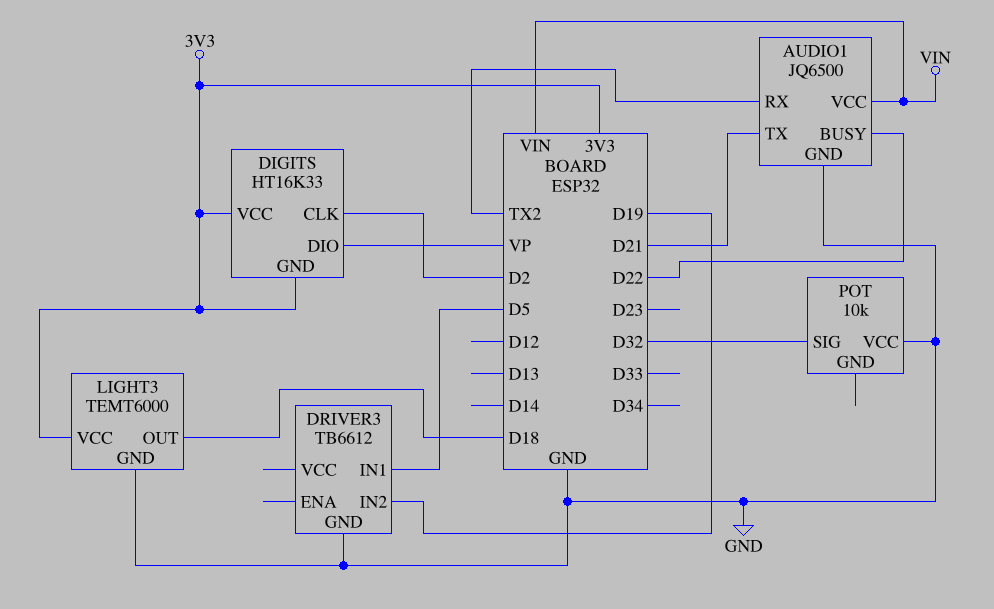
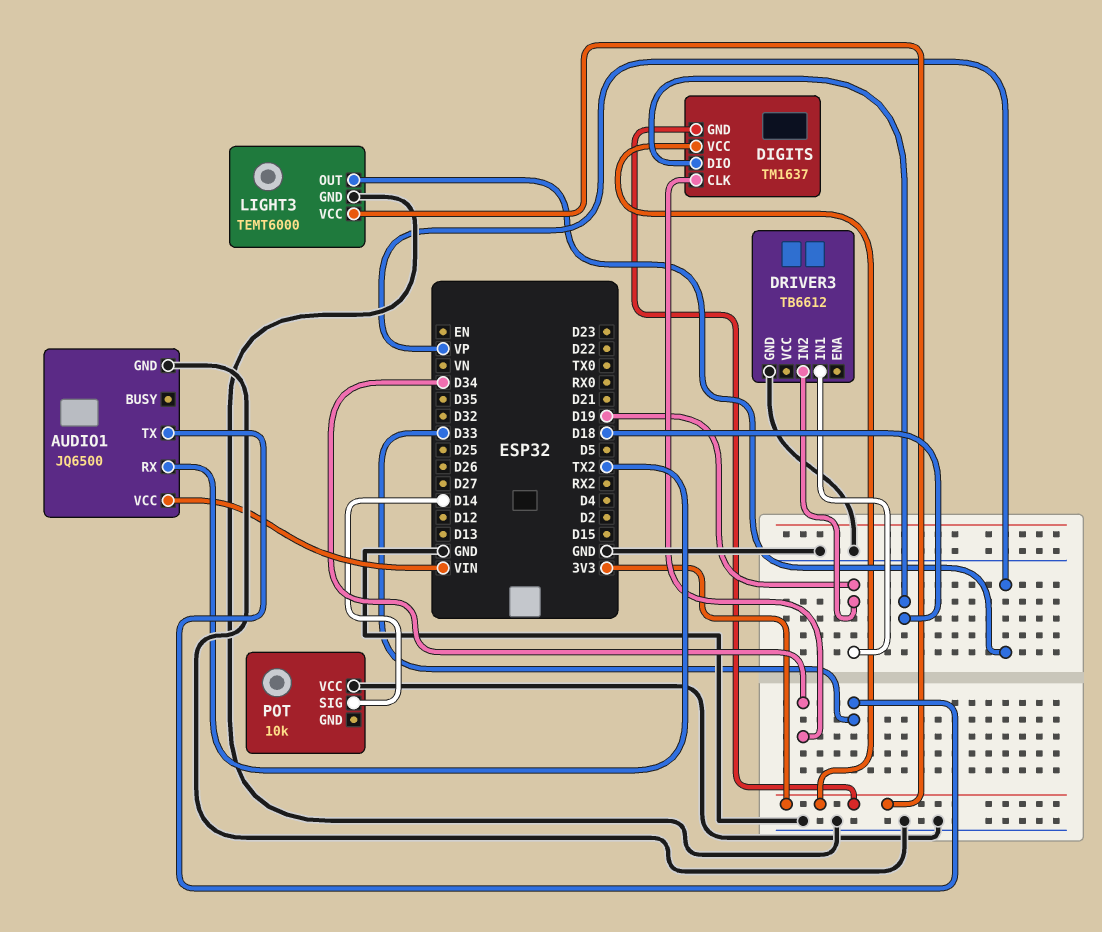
AUDIO1 pin BUSY: D22 -> none
AUDIO1 pin TX: D21 -> D33
DIGITS: HT16K33 -> TM1637
DIGITS pin CLK: D2 -> D34
DIGITS pin DIO: VP -> D18
DRIVER3 pin IN1: D5 -> D19
LIGHT3 pin OUT: D18 -> VP
POT pin SIG: D32 -> D14

